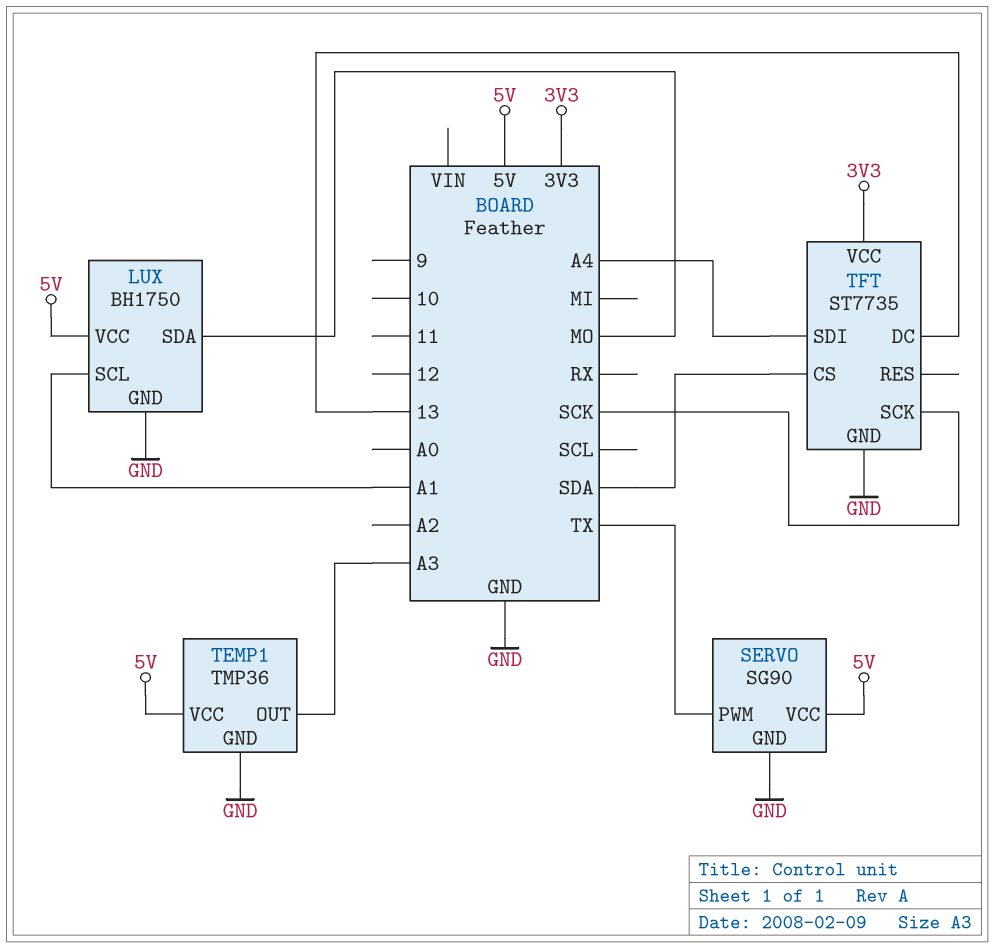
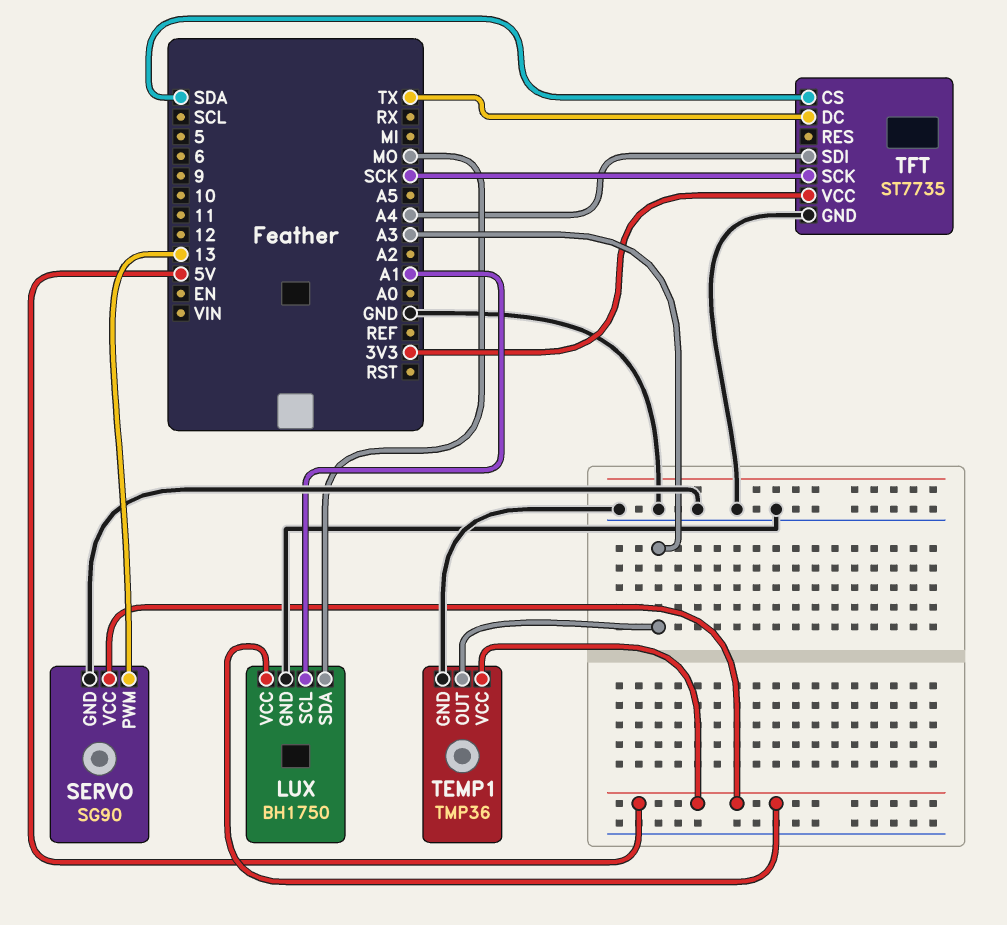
SERVO pin PWM: TX -> 13
TFT pin DC: 13 -> TX

